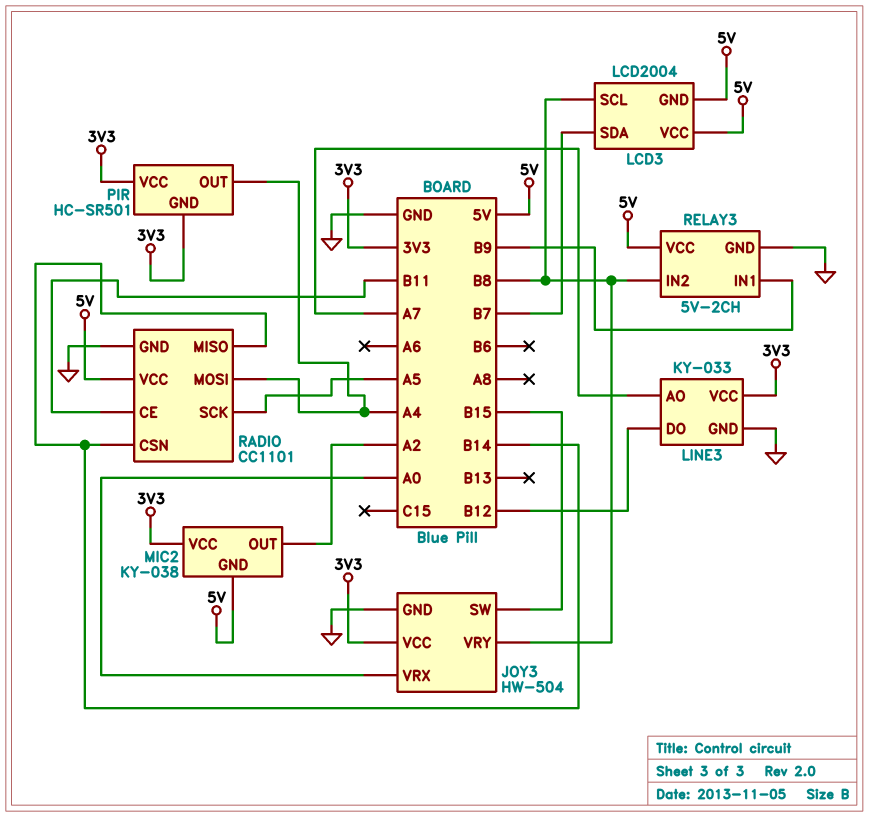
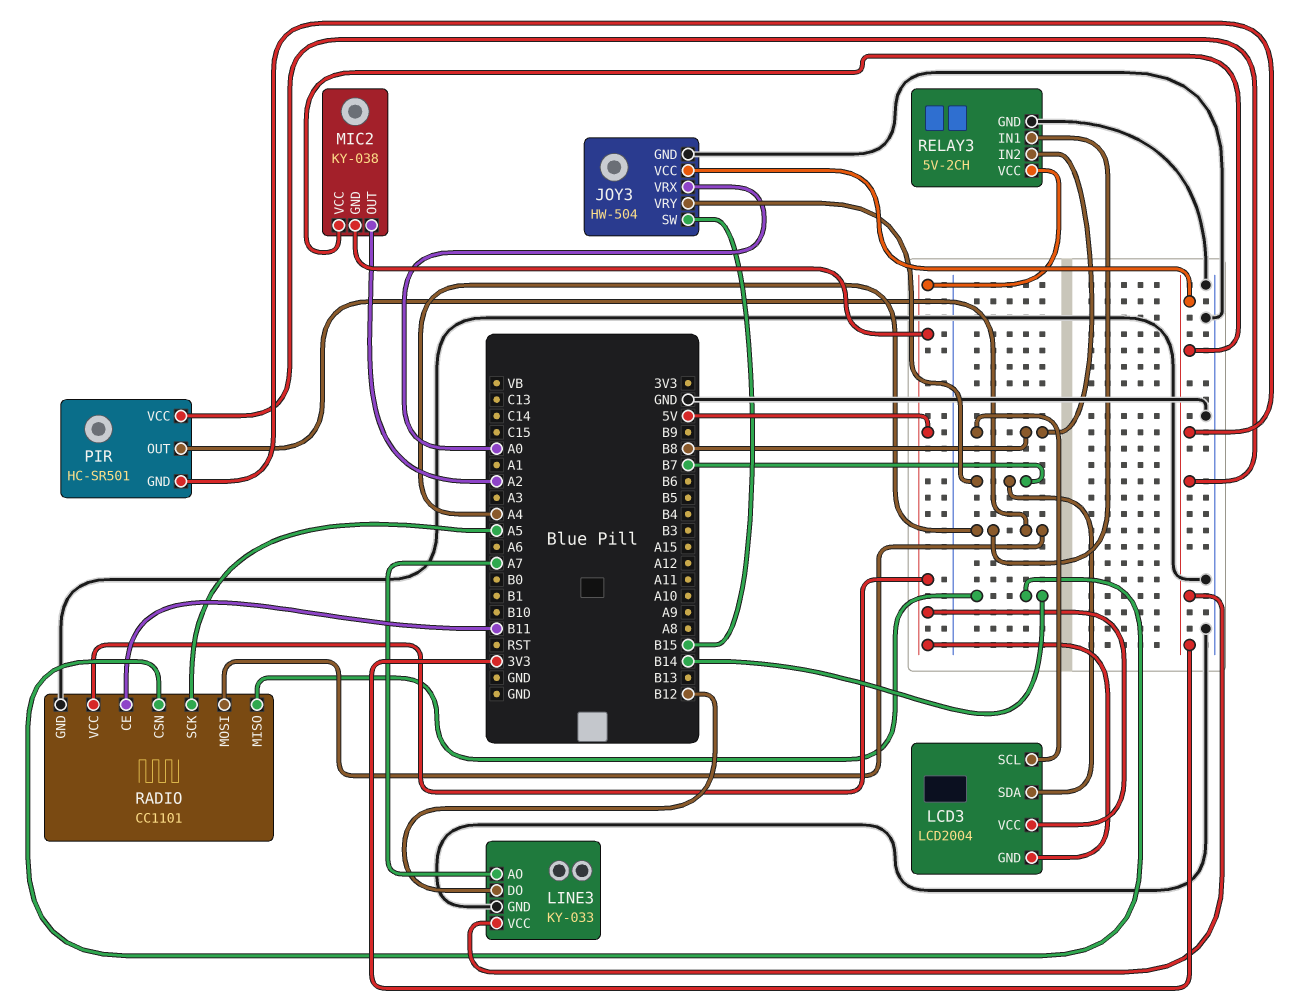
JOY3 pin VRY: B8 -> B7
RELAY3 pin IN1: B9 -> A4

